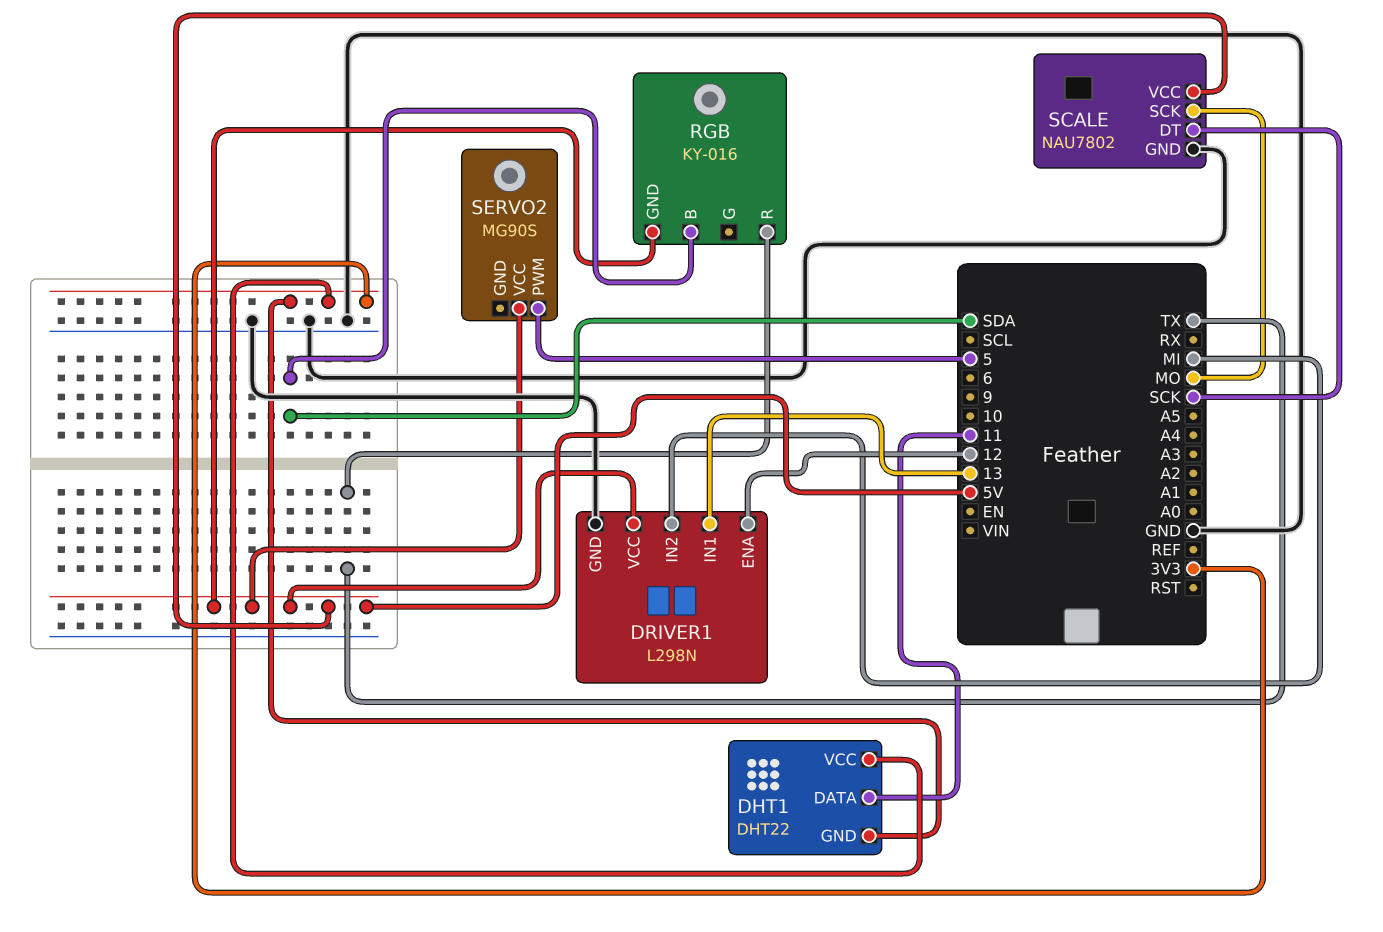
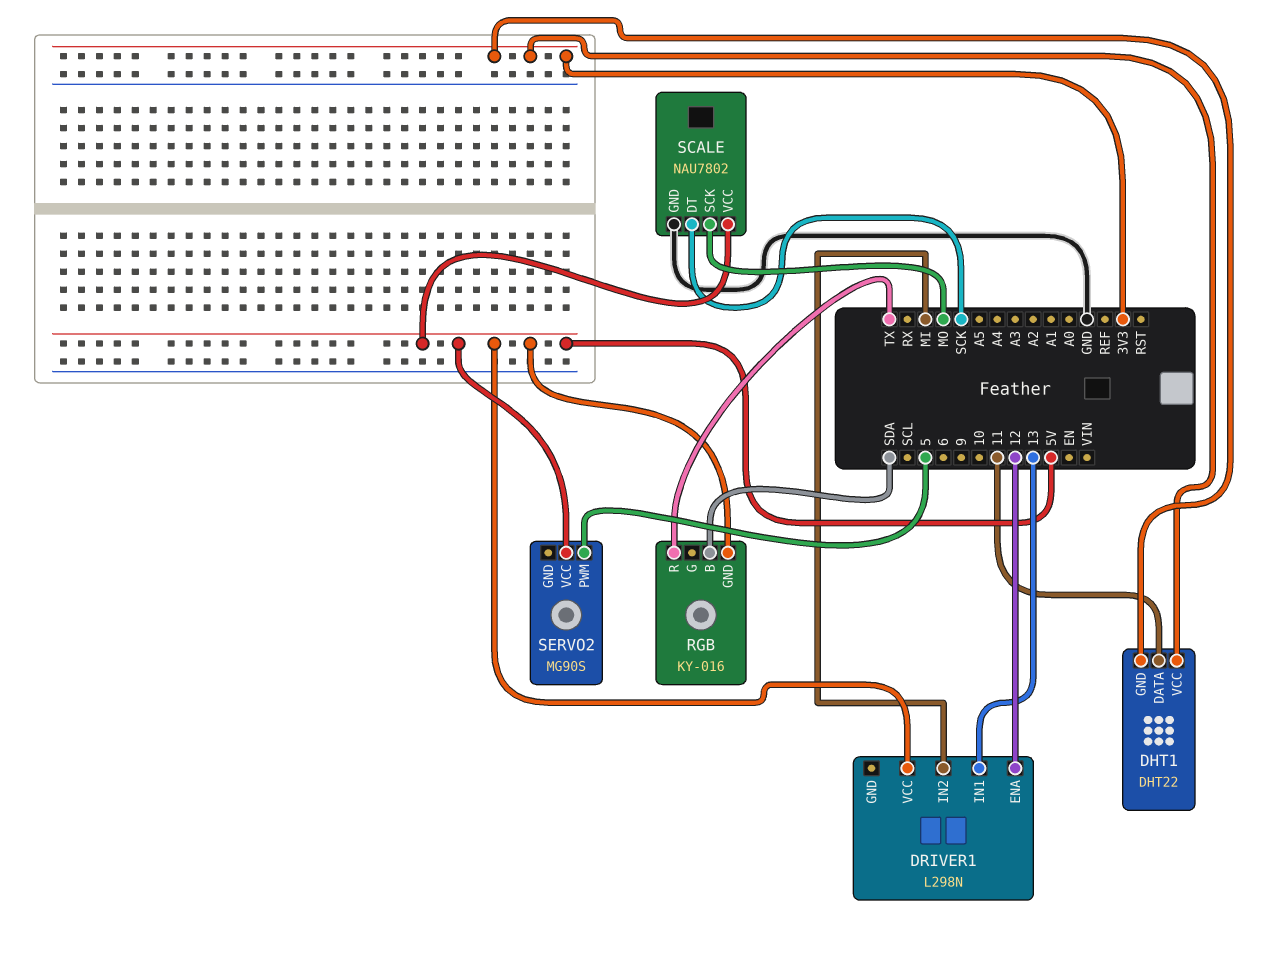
DRIVER1 pin GND: GND -> none

